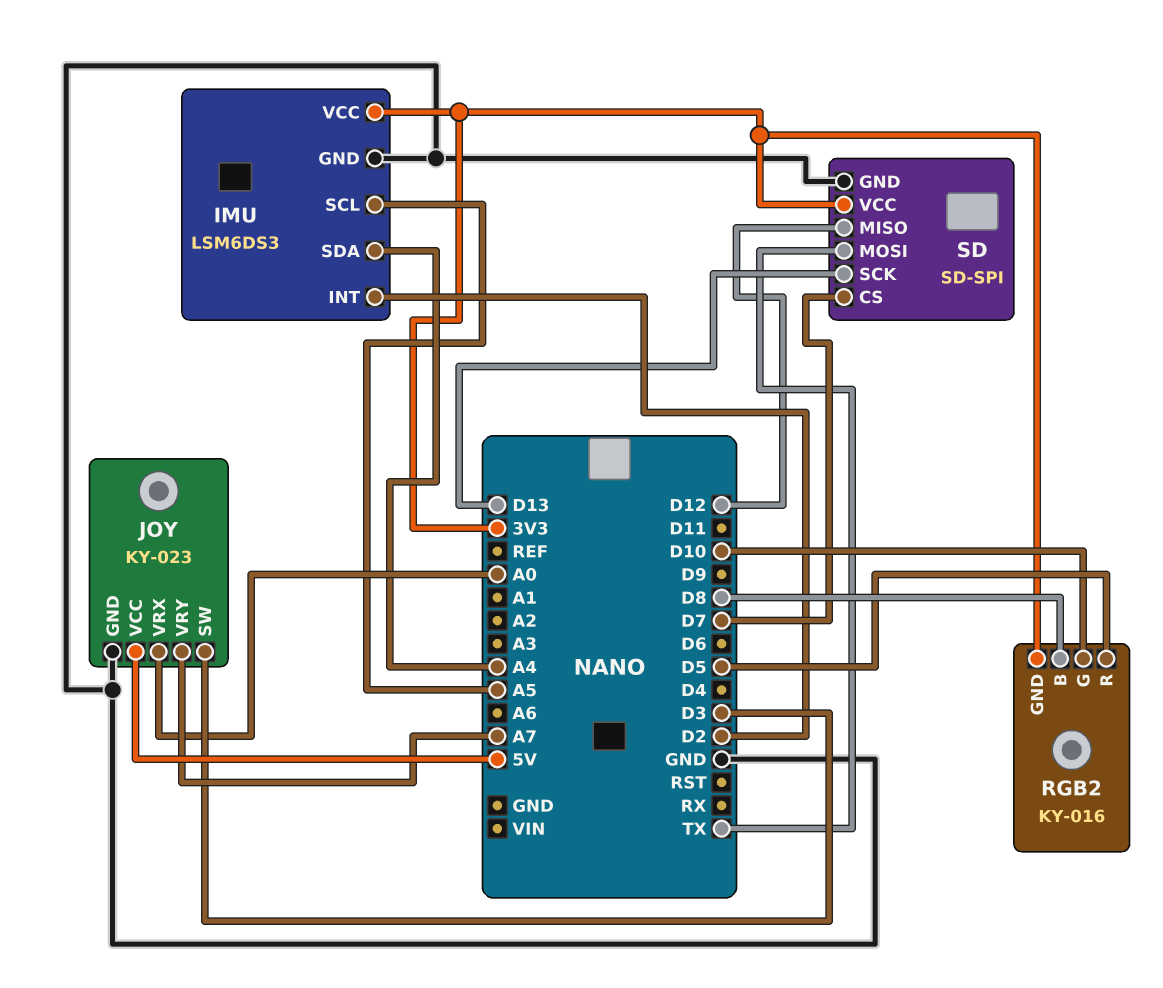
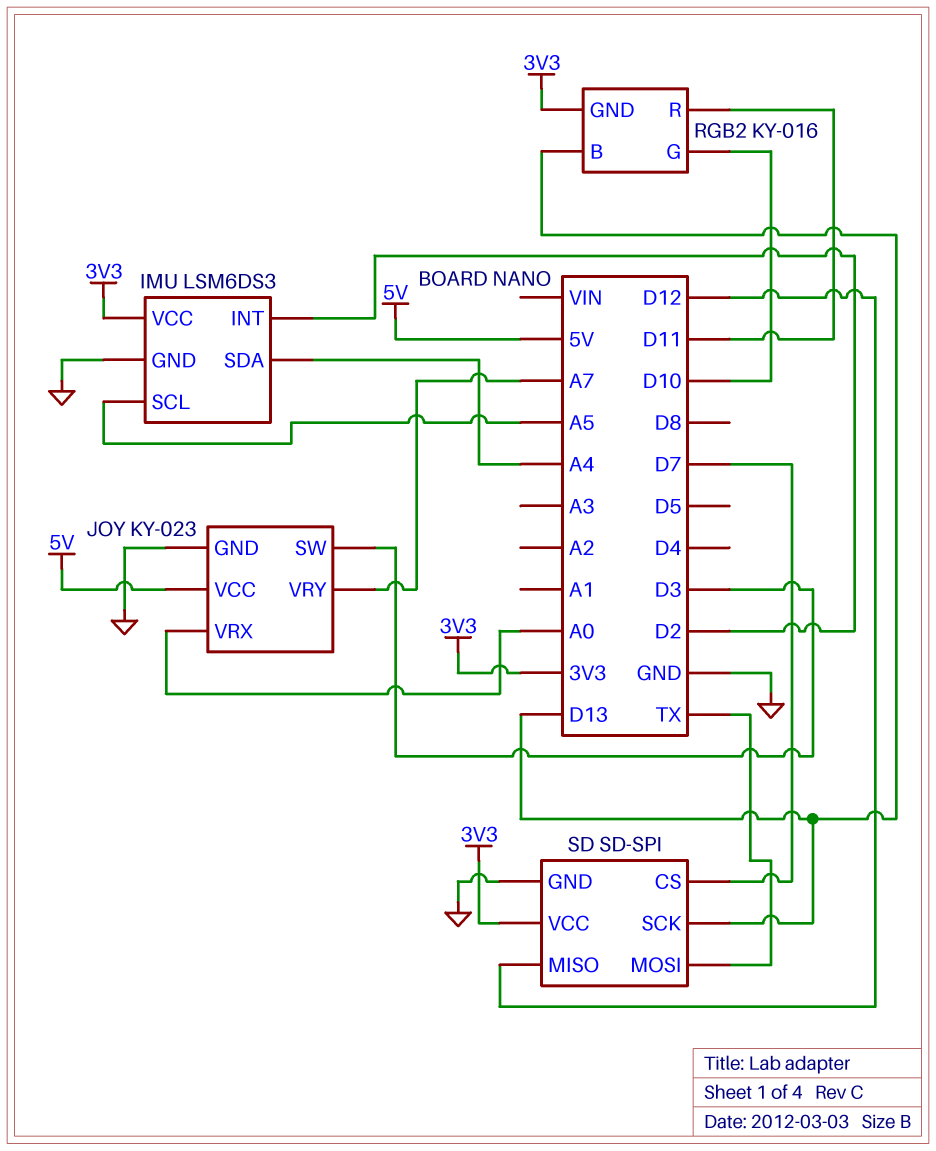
RGB2 pin B: D8 -> D13
RGB2 pin R: D5 -> D11

